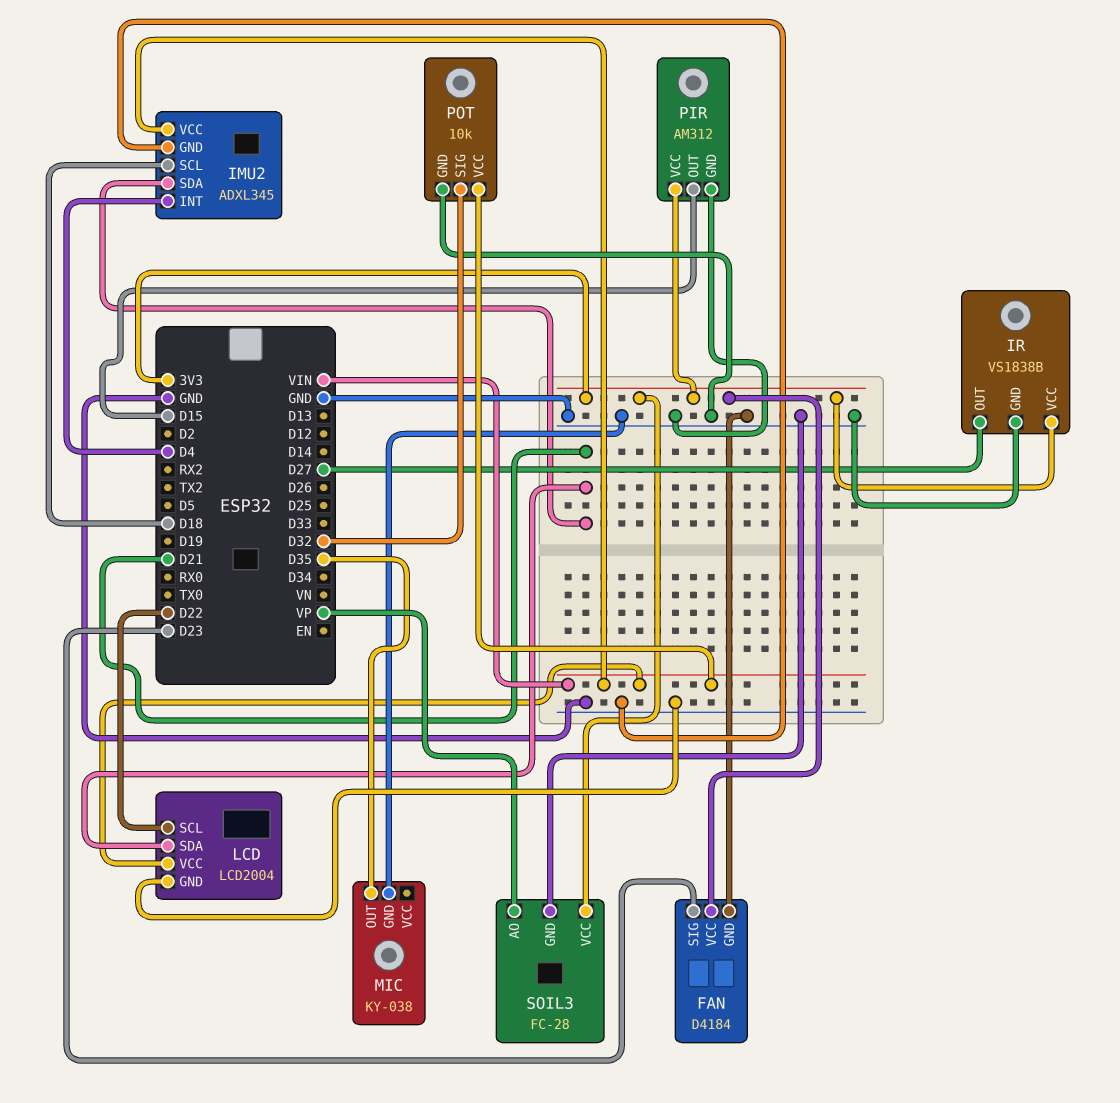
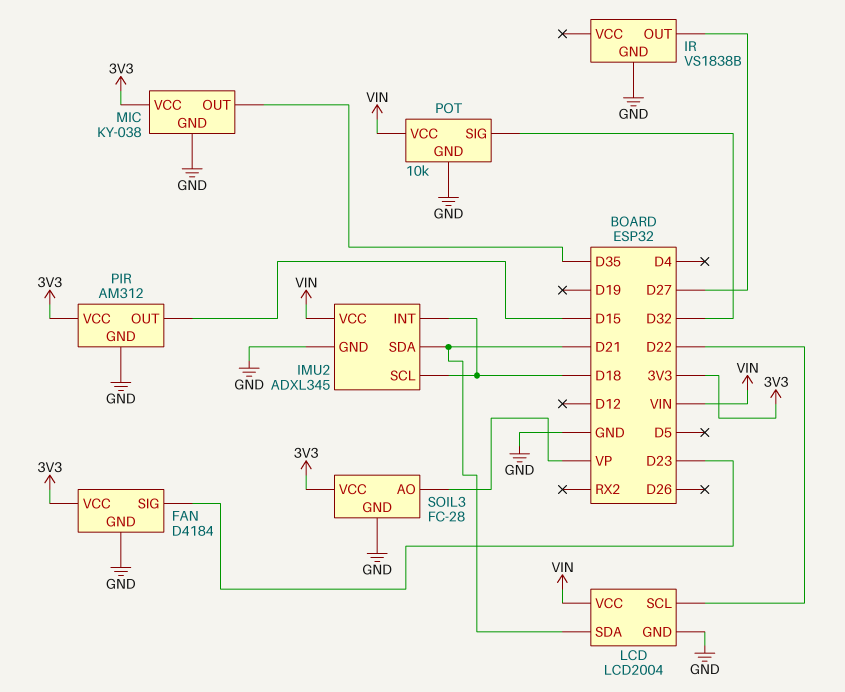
IMU2 pin INT: D4 -> D18
IR pin VCC: 3V3 -> none
MIC pin VCC: none -> 3V3

